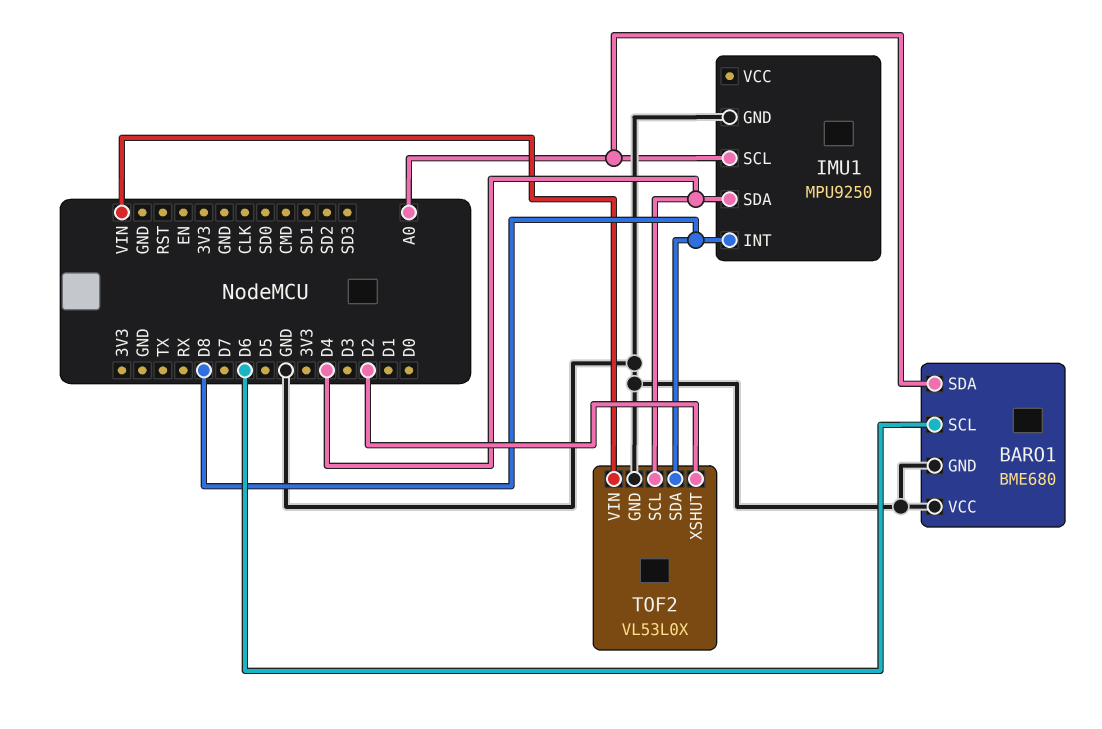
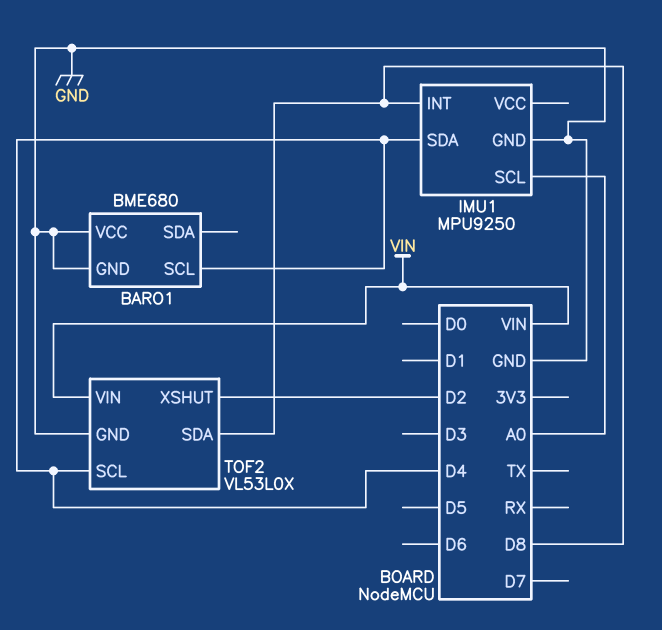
BARO1 pin SCL: D6 -> D4
BARO1 pin SDA: A0 -> none

